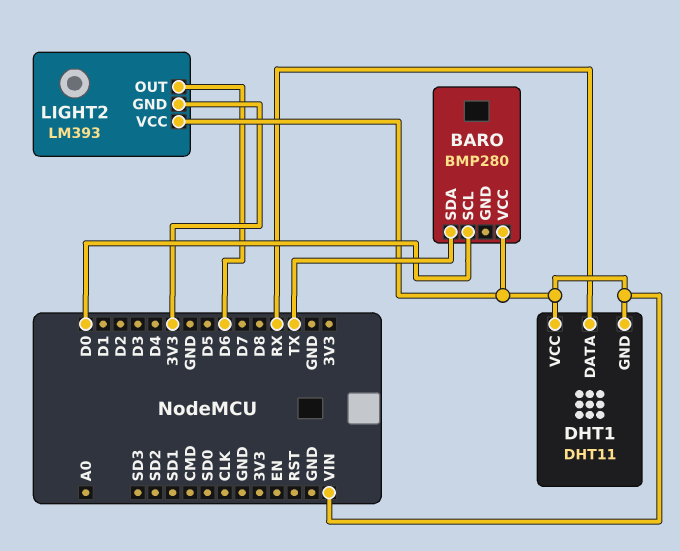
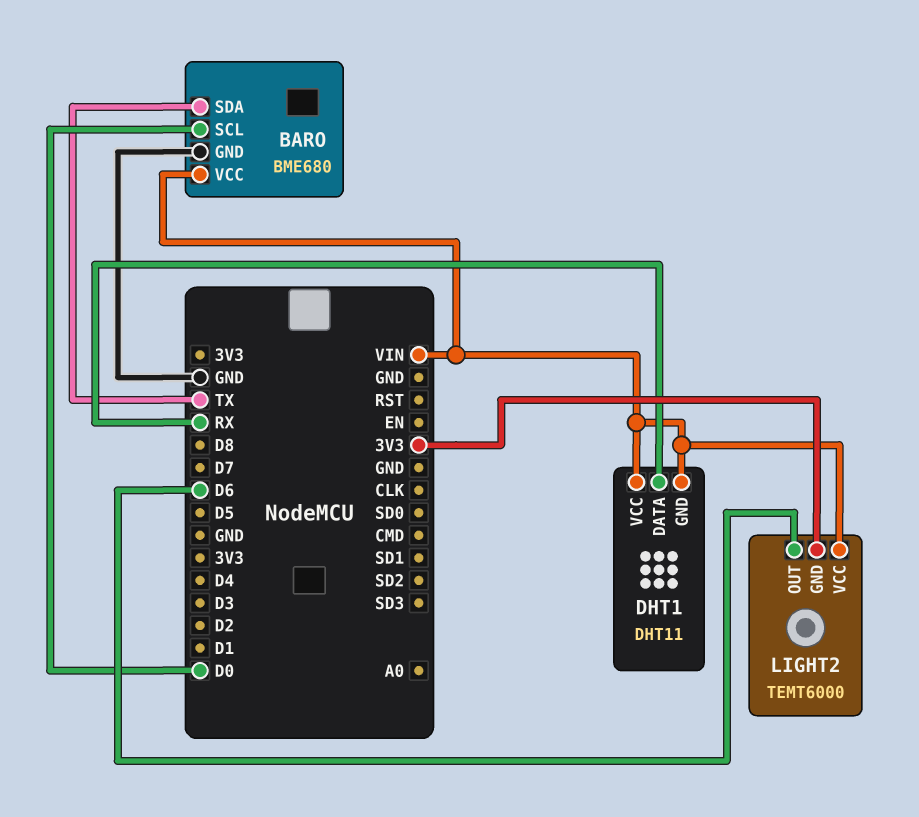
BARO: BMP280 -> BME680
BARO pin GND: none -> GND
LIGHT2: LM393 -> TEMT6000

